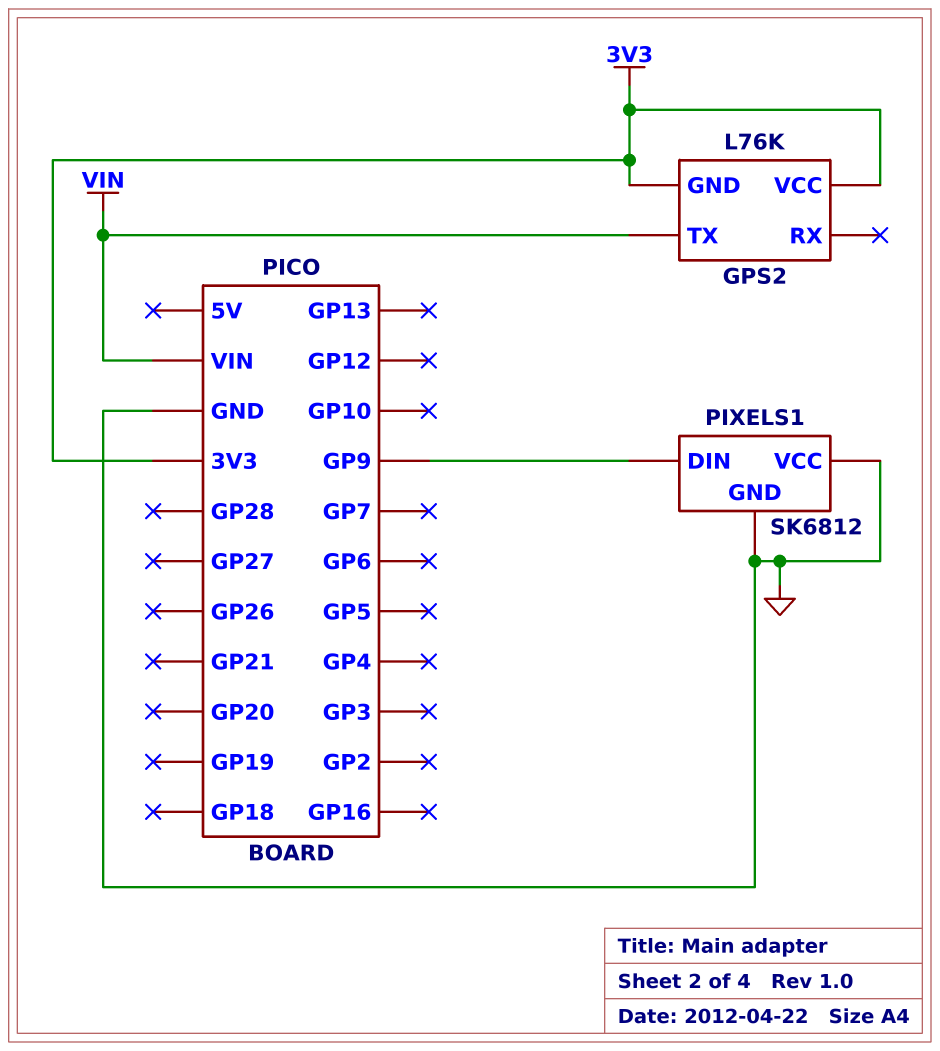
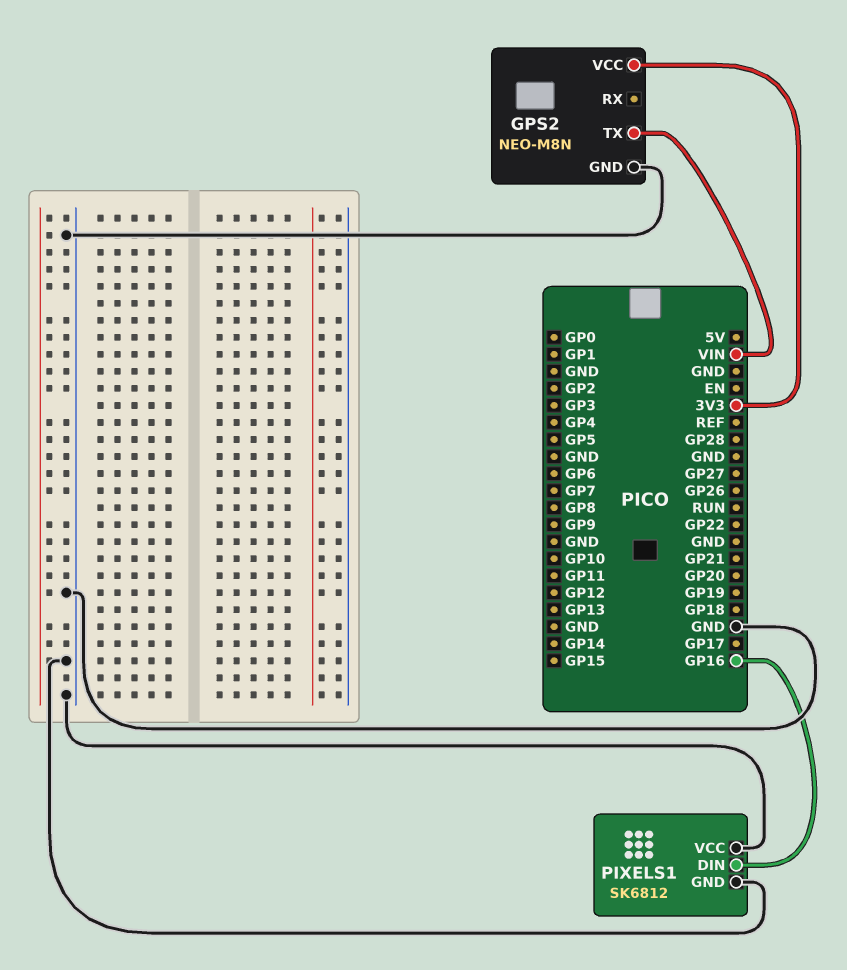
GPS2: L76K -> NEO-M8N
GPS2 pin GND: 3V3 -> GND
PIXELS1 pin DIN: GP9 -> GP16

